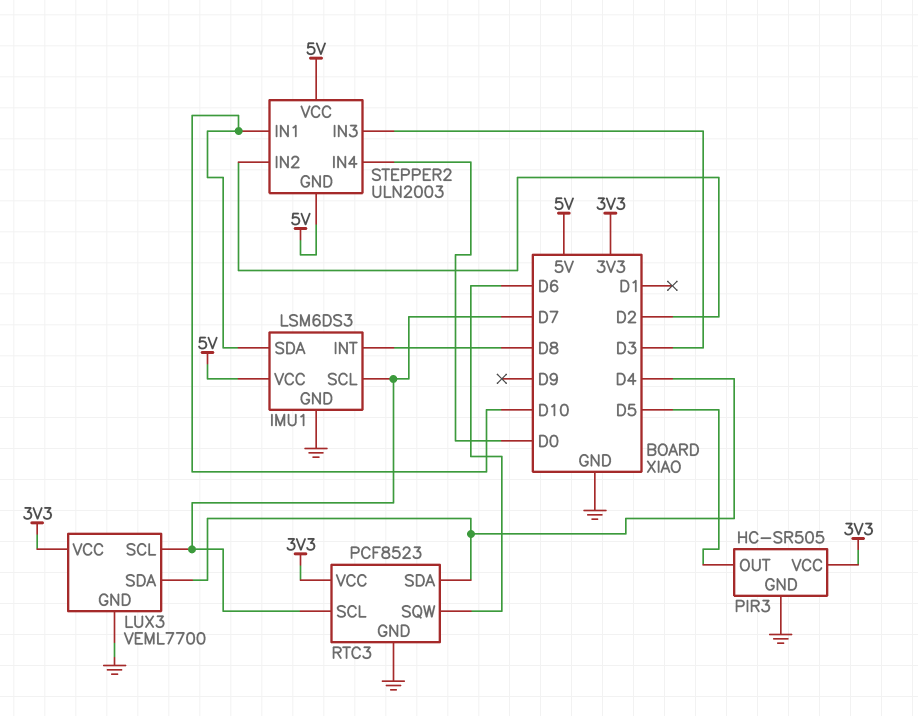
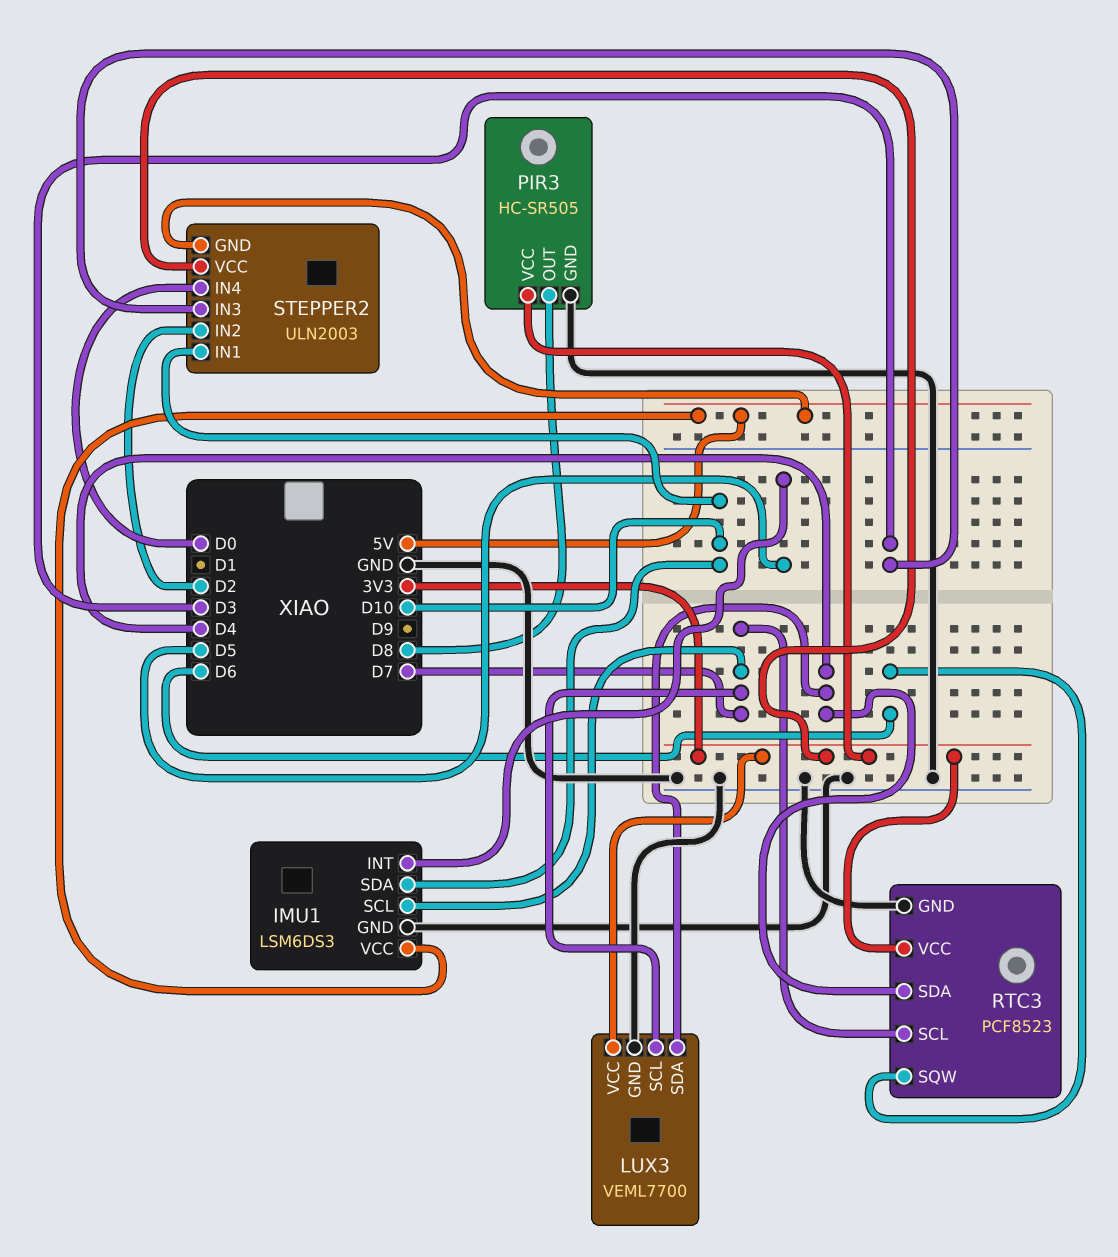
IMU1 pin INT: D8 -> D5
PIR3 pin OUT: D5 -> D8
STEPPER2 pin VCC: 5V -> 3V3

